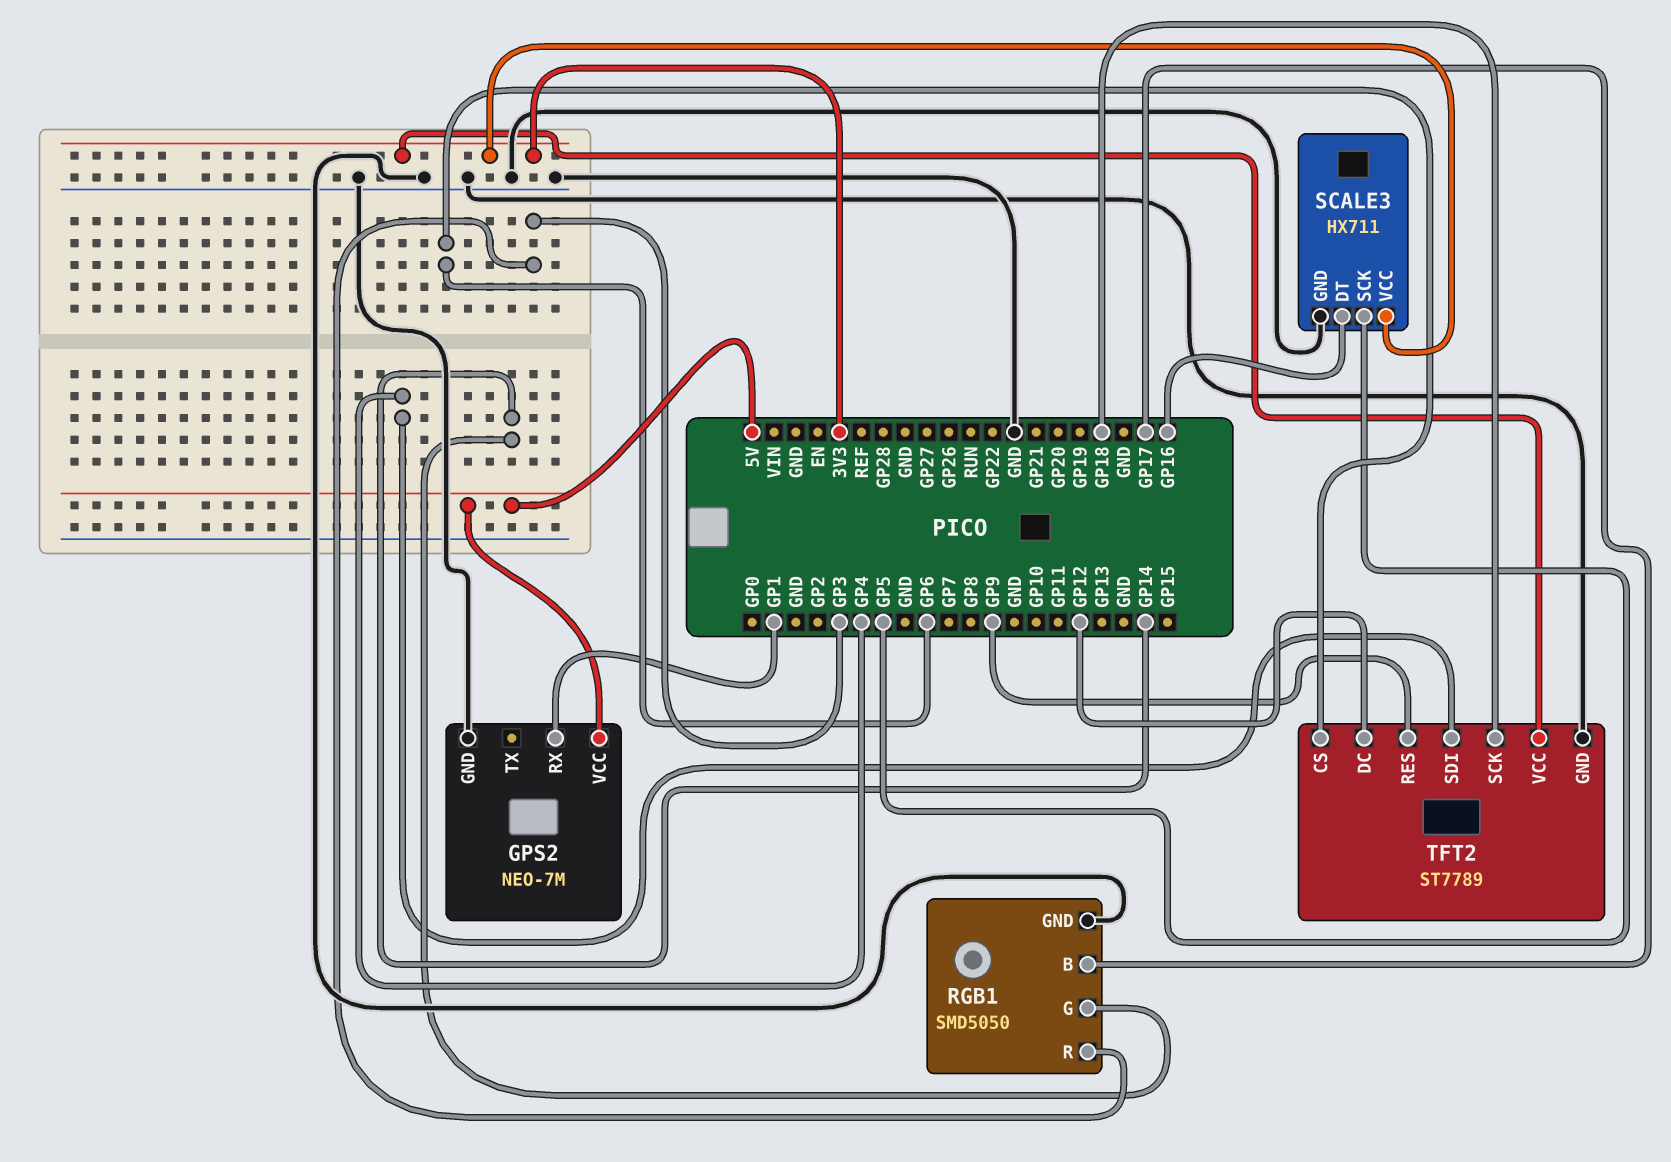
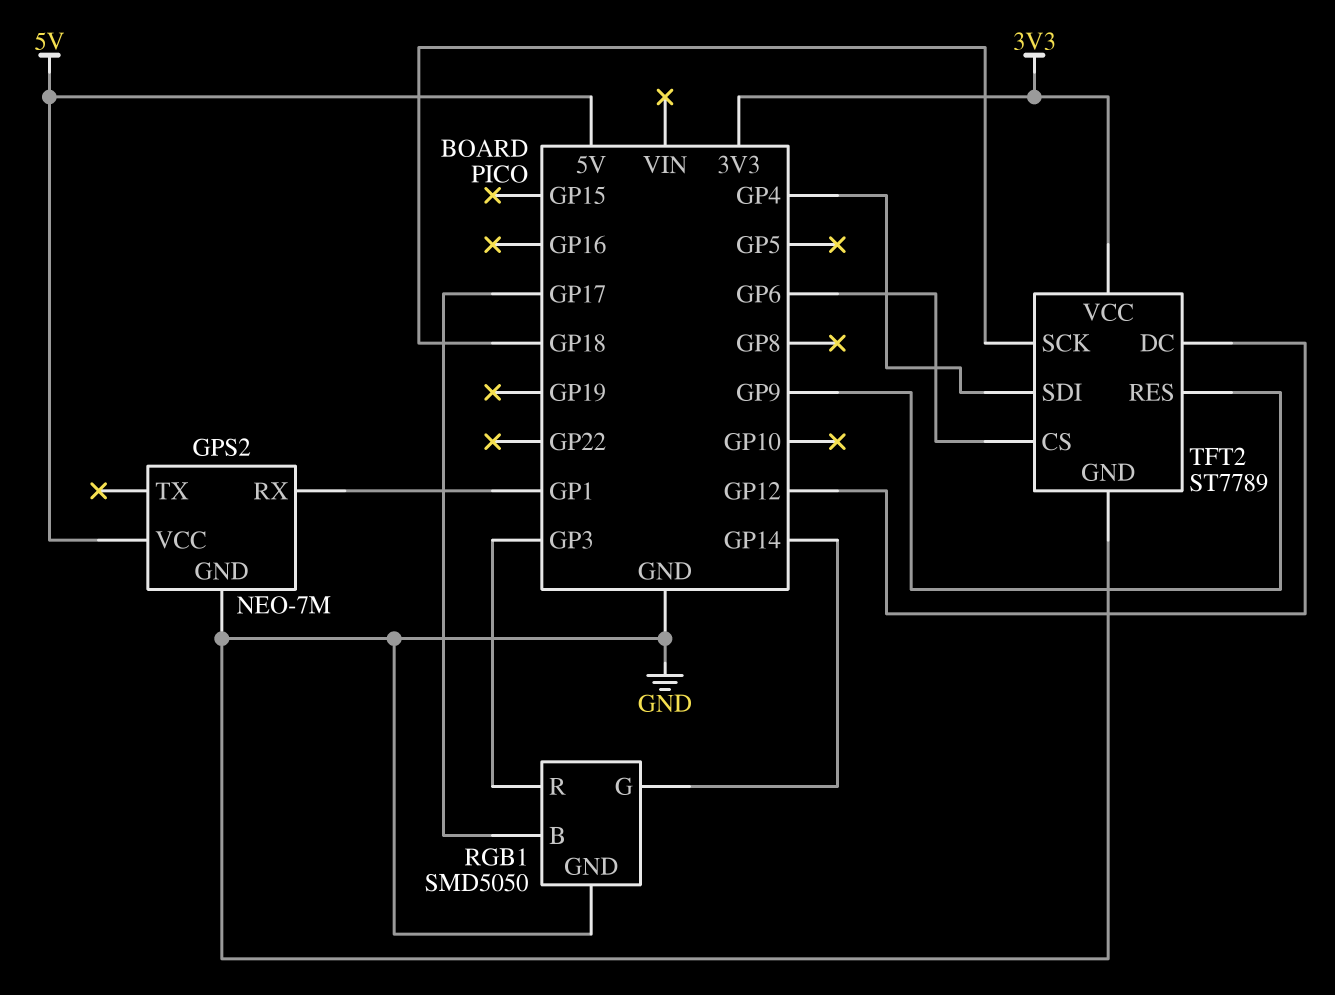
SCALE3: HX711 -> none
SCALE3 pin DT: GP16 -> none
SCALE3 pin GND: GND -> none
SCALE3 pin SCK: GP5 -> none
SCALE3 pin VCC: 3V3 -> none

